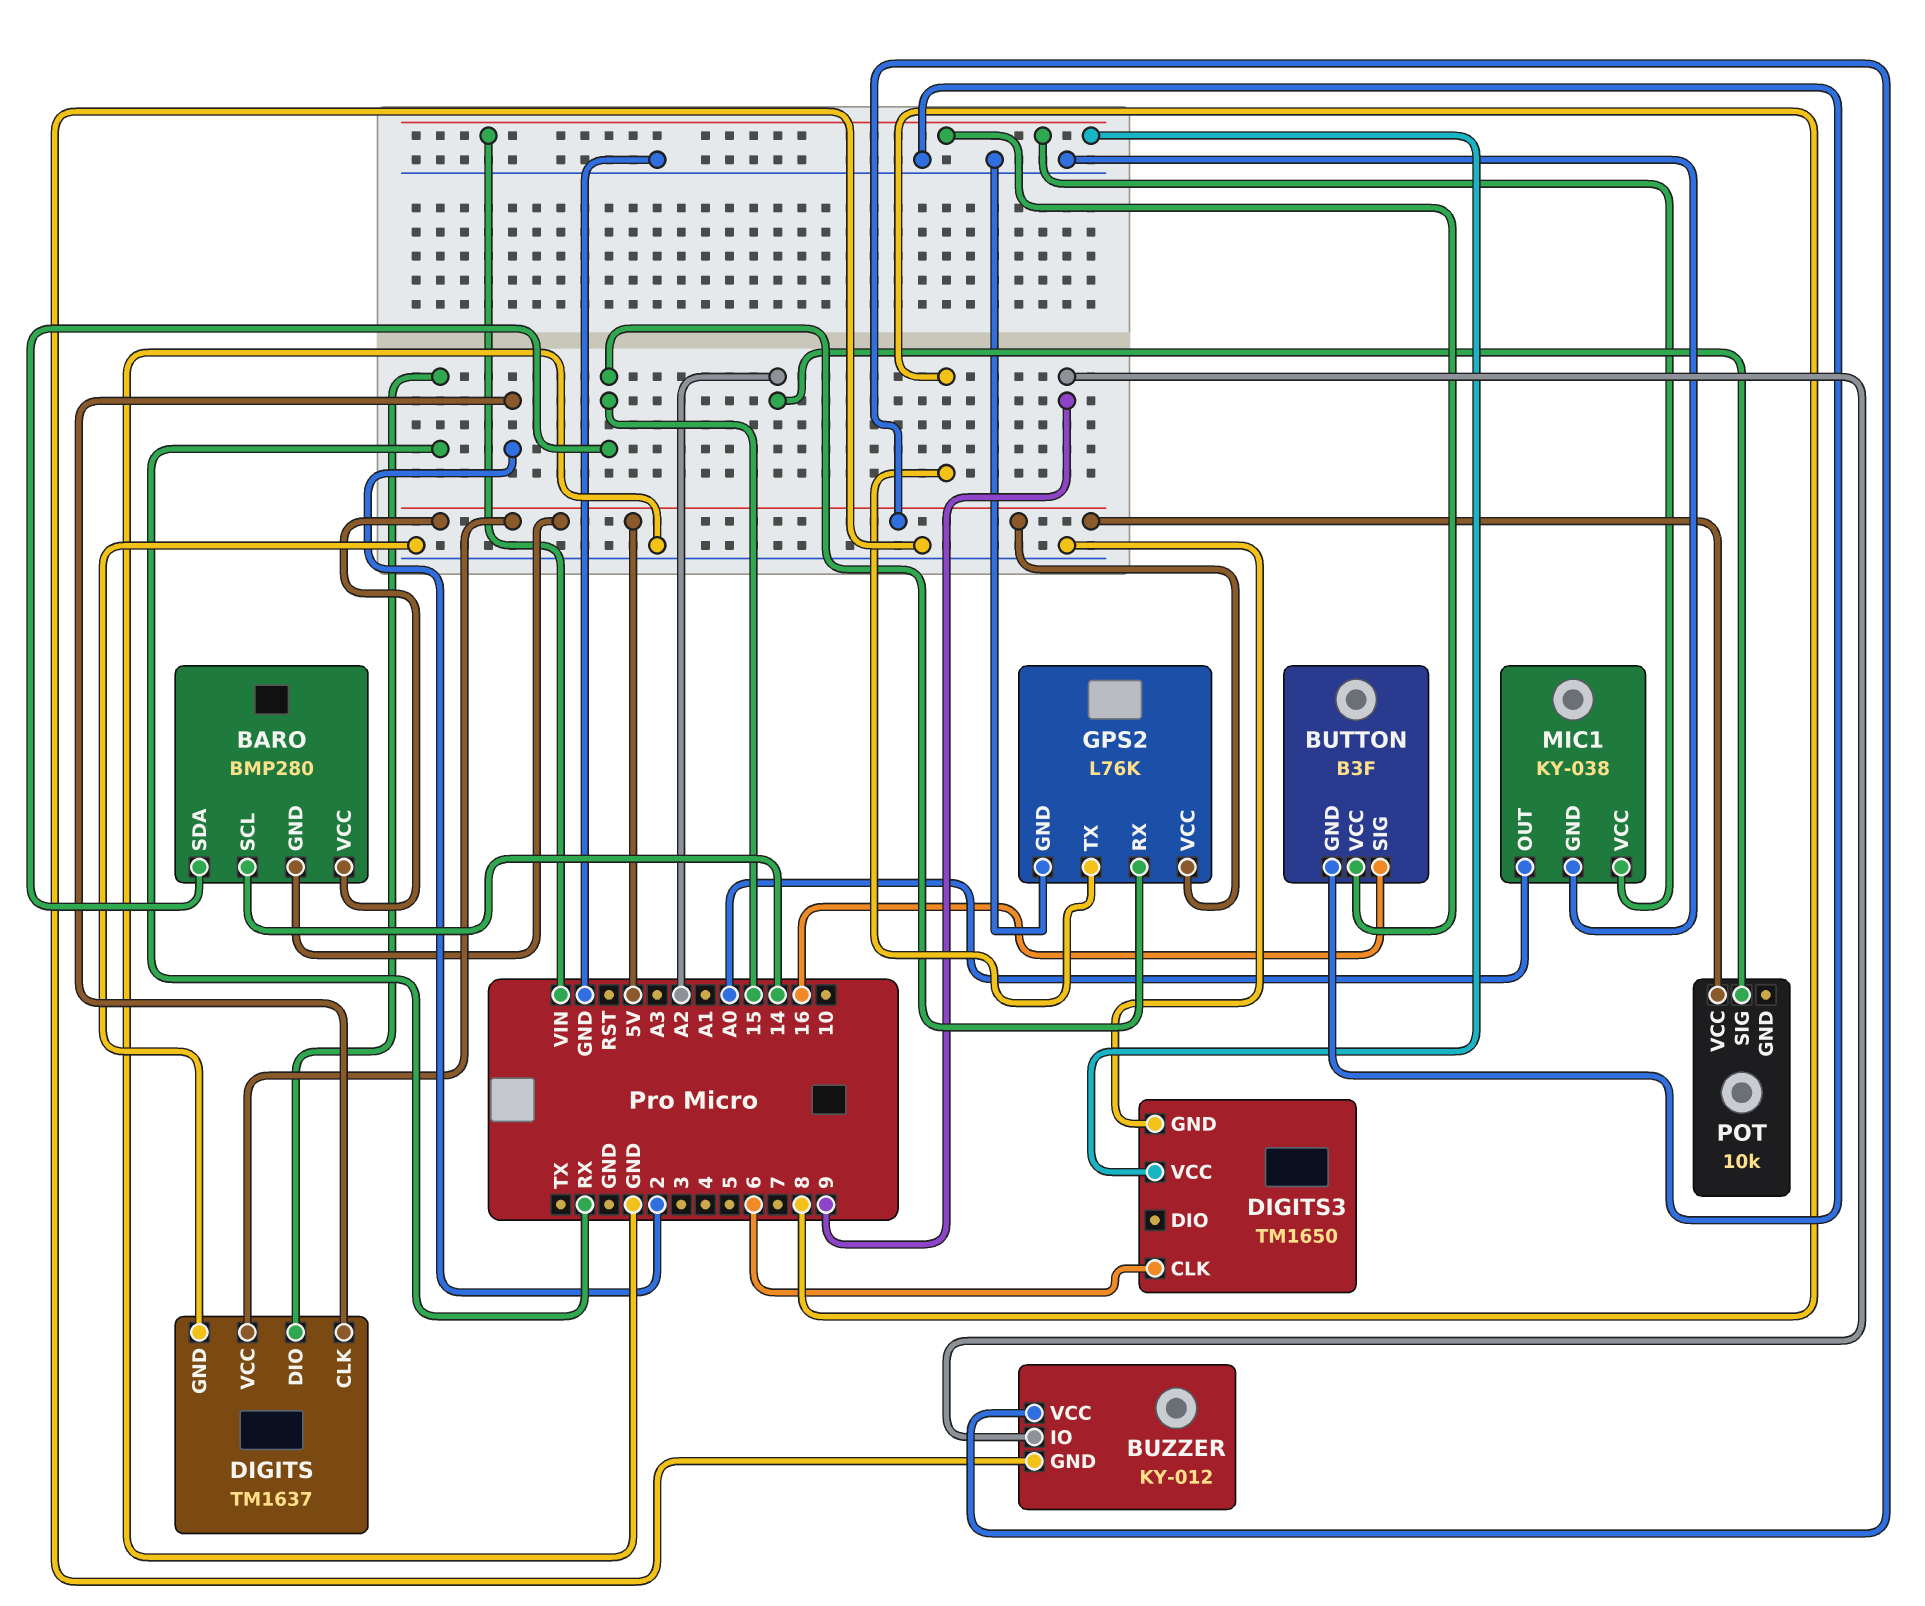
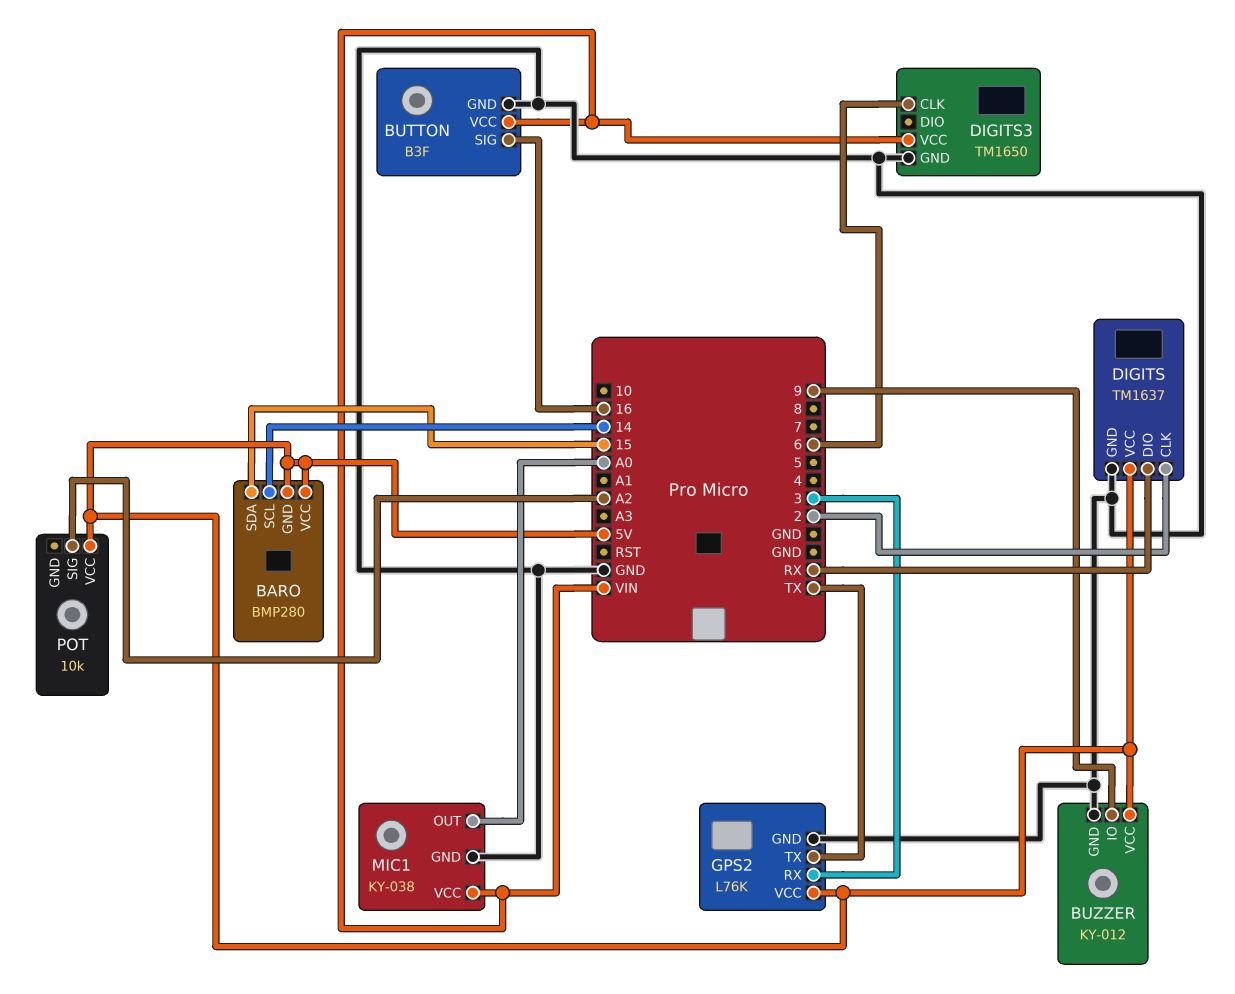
GPS2 pin RX: 15 -> 3
GPS2 pin TX: 8 -> TX

